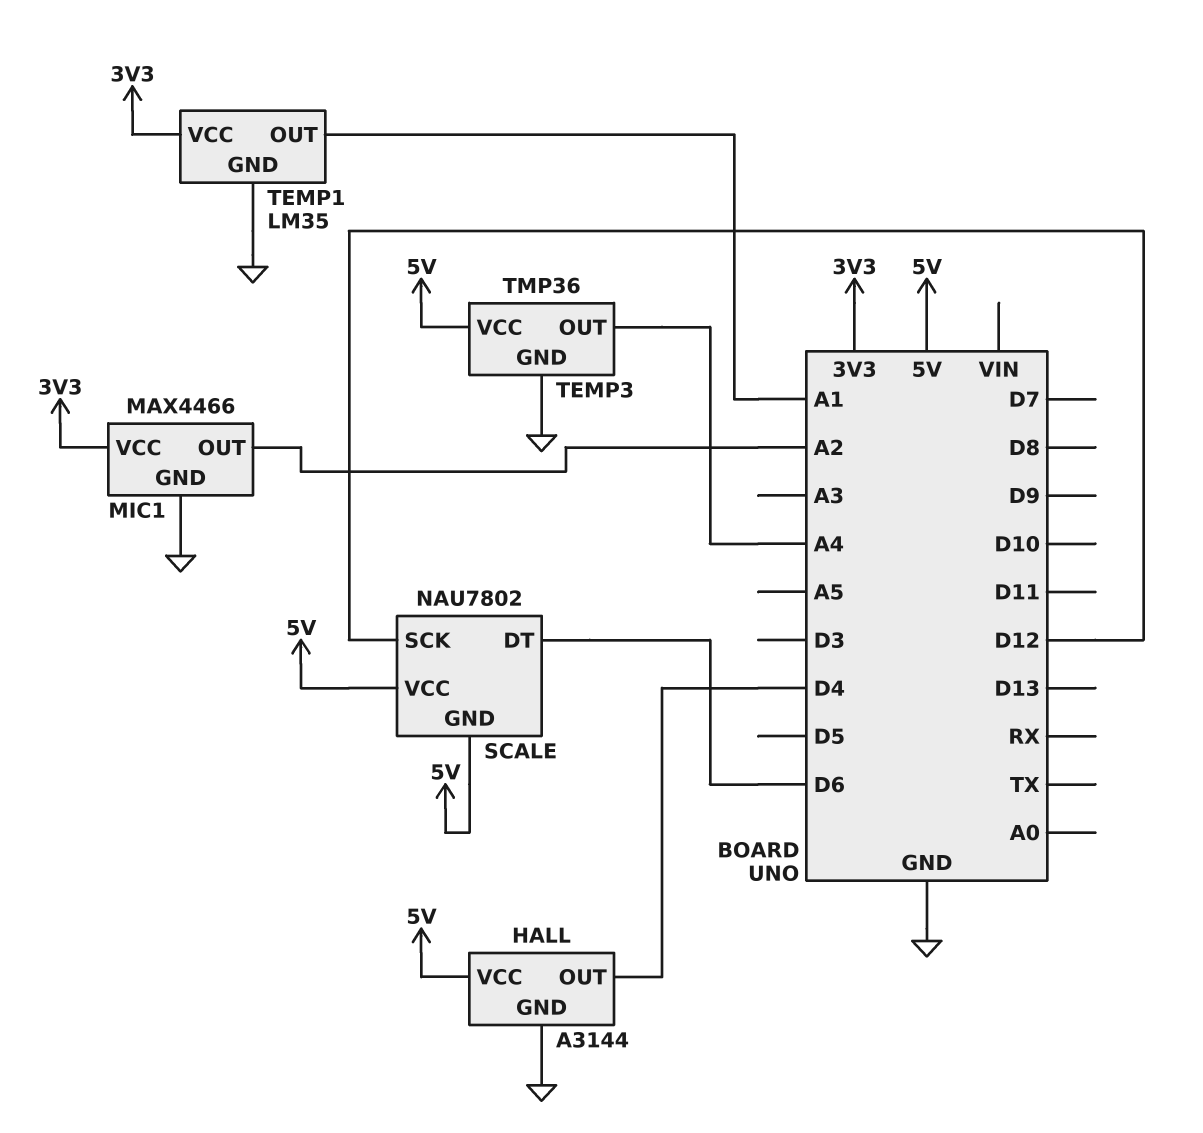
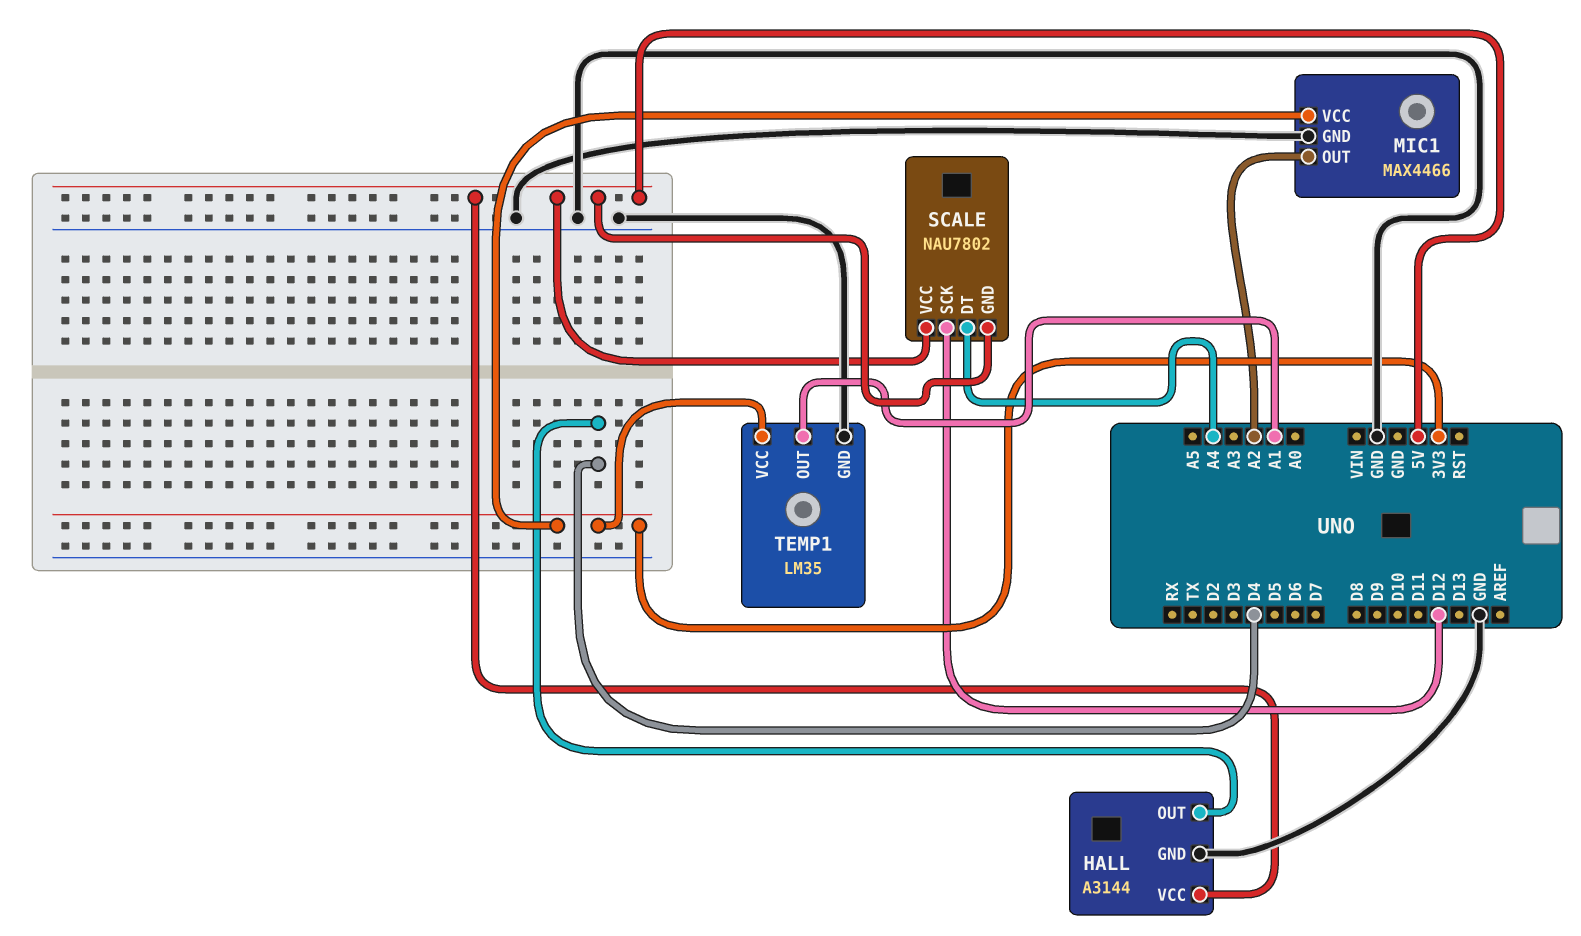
SCALE pin DT: D6 -> A4
TEMP3: TMP36 -> none
TEMP3 pin GND: GND -> none
TEMP3 pin OUT: A4 -> none
TEMP3 pin VCC: 5V -> none

